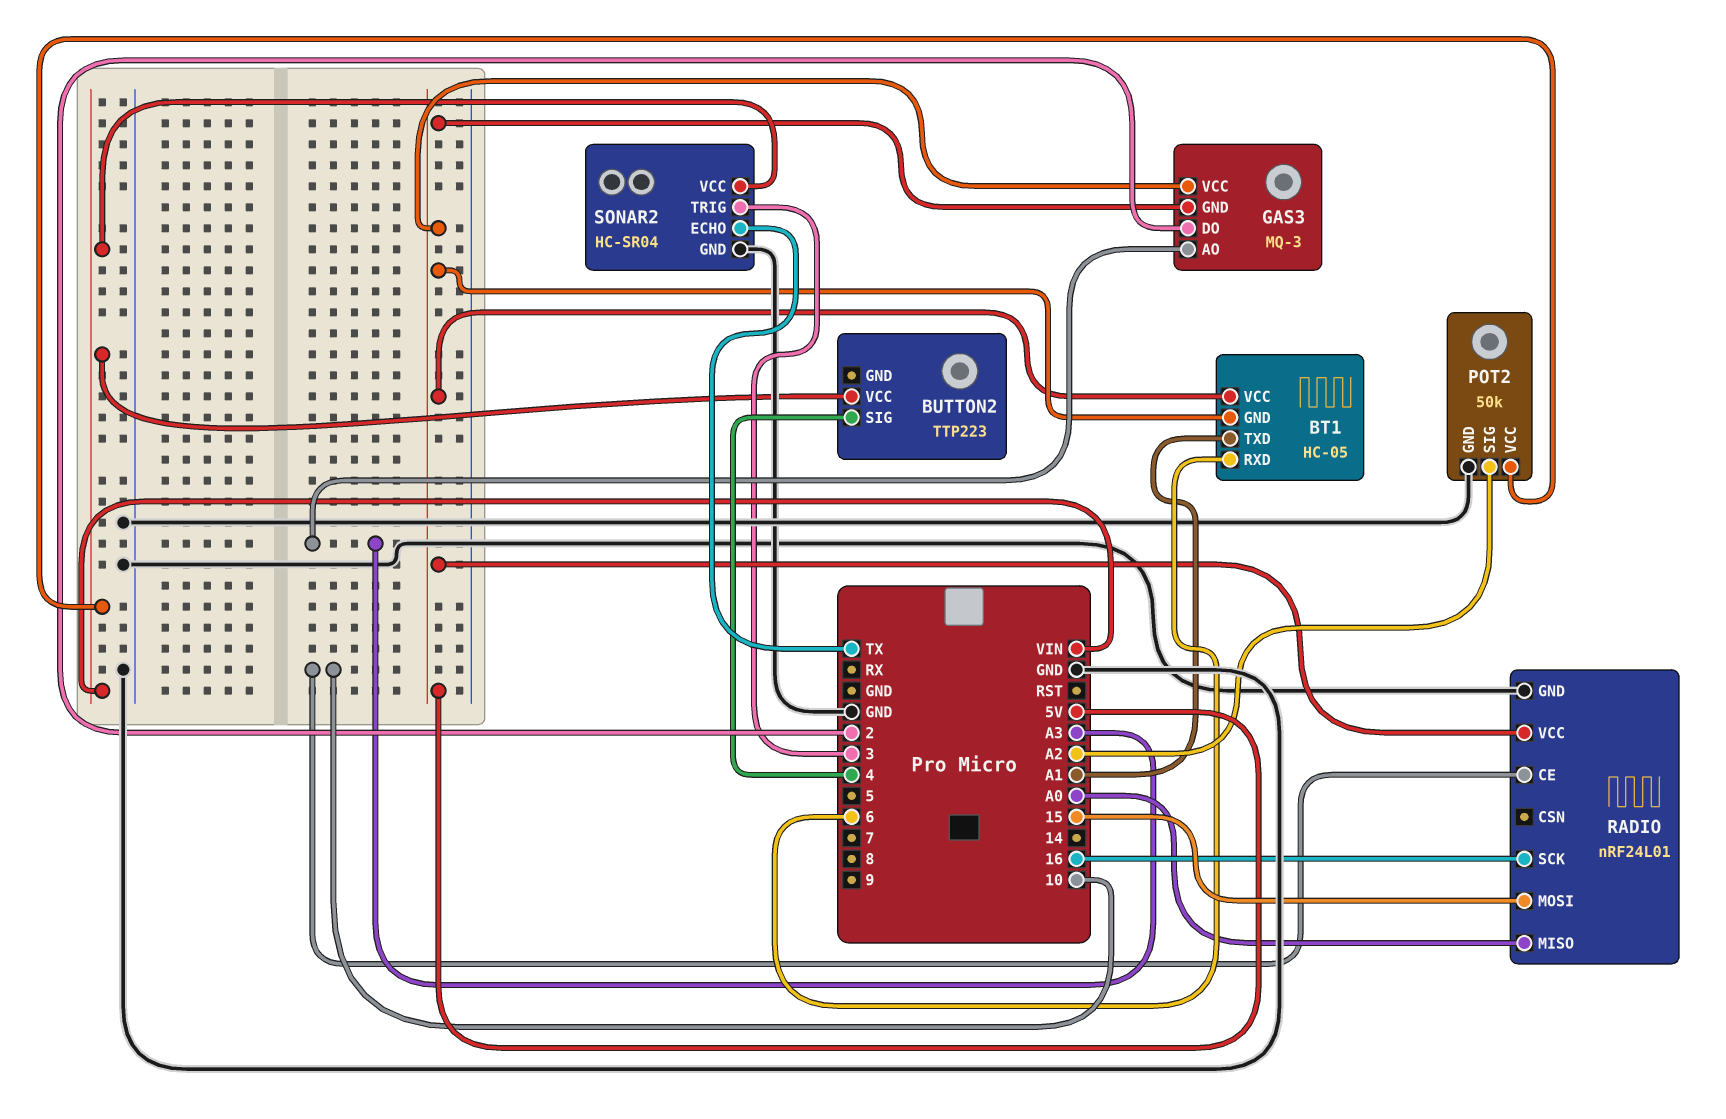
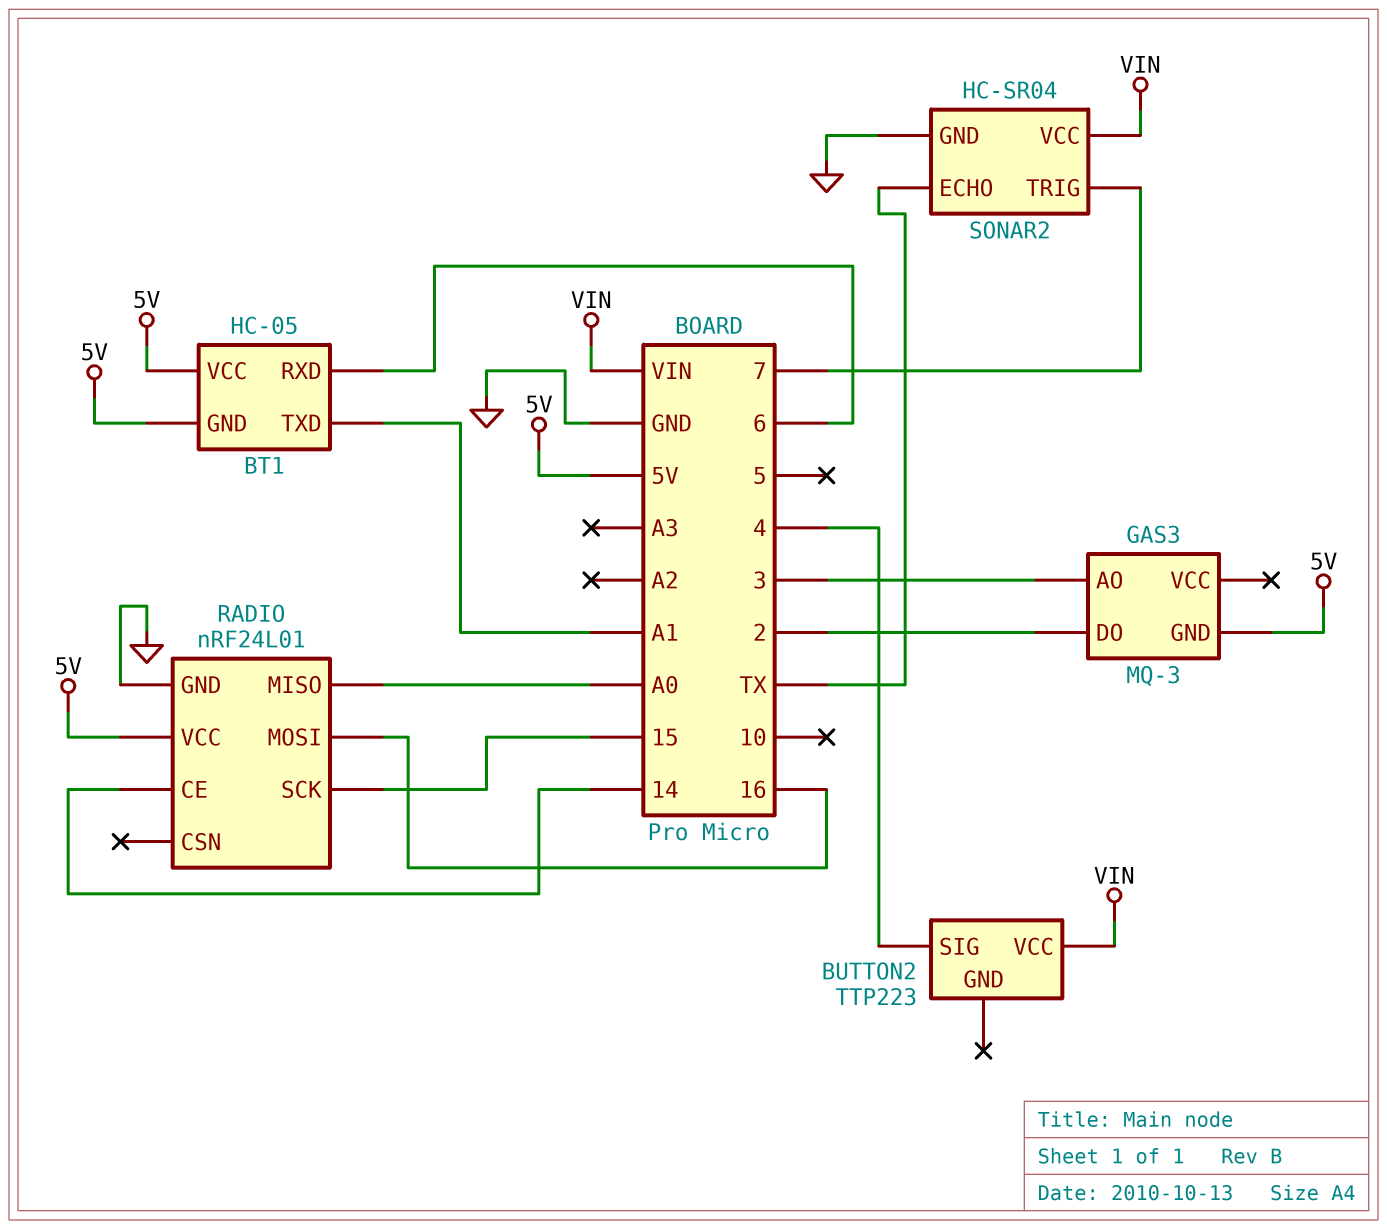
GAS3 pin AO: A3 -> 3
GAS3 pin VCC: 5V -> none
POT2: 50k -> none
POT2 pin GND: GND -> none
POT2 pin SIG: A2 -> none
POT2 pin VCC: VIN -> none
RADIO pin CE: 10 -> 14
RADIO pin MOSI: 15 -> 16
RADIO pin SCK: 16 -> 15
SONAR2 pin TRIG: 3 -> 7

